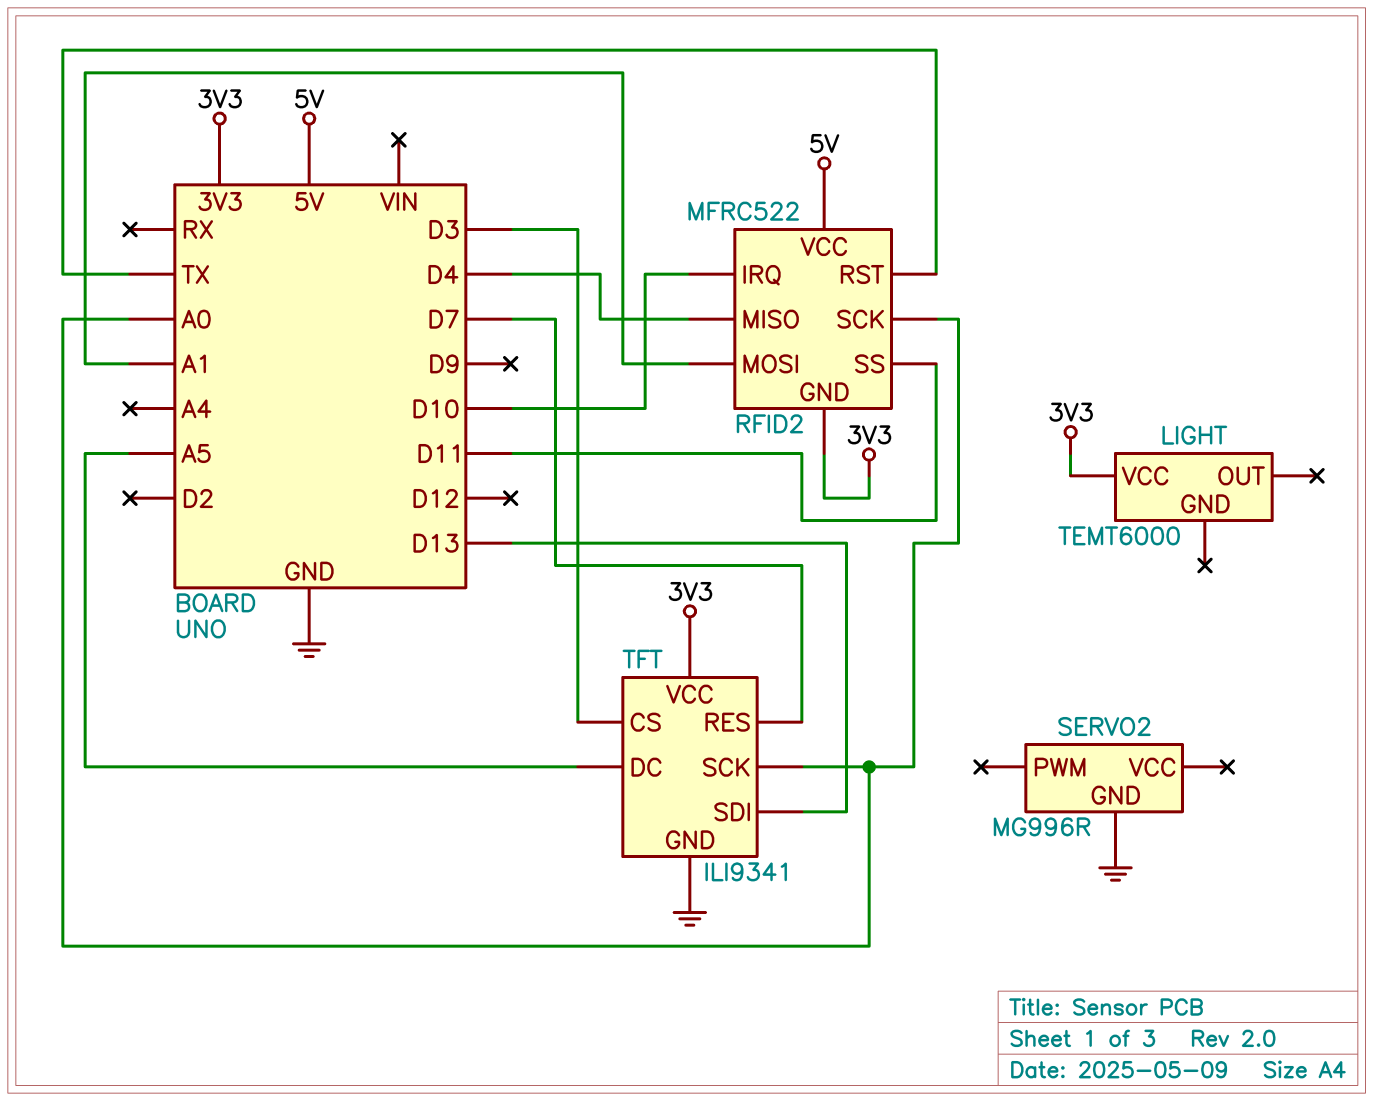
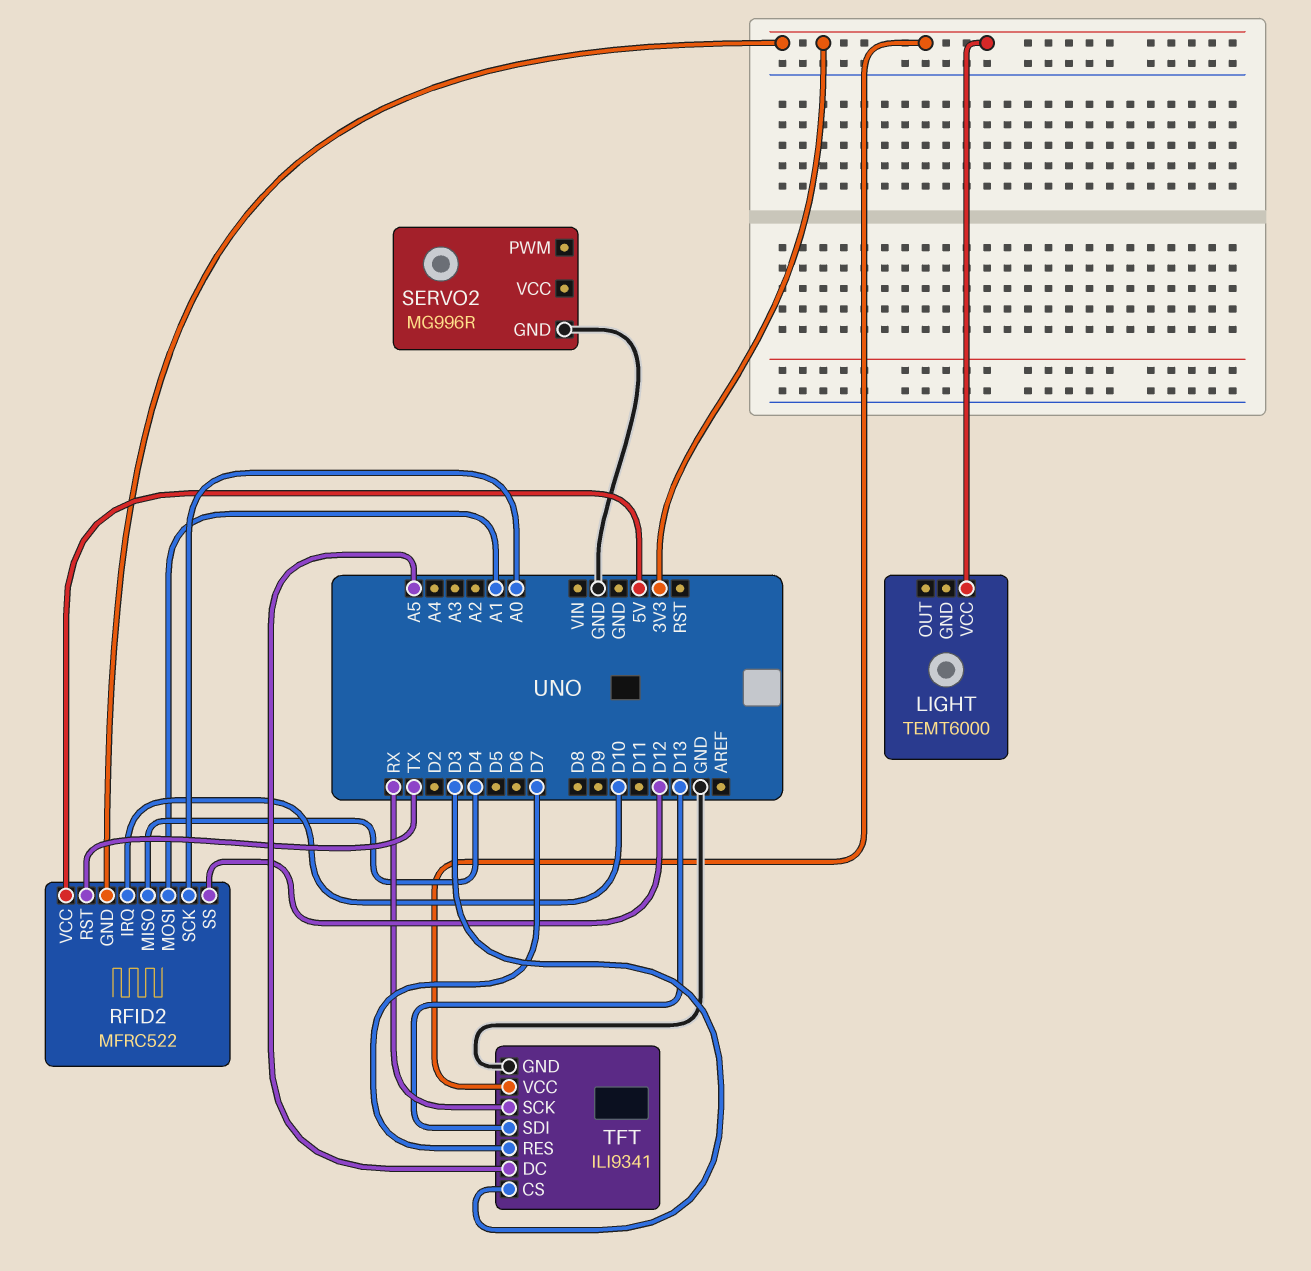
RFID2 pin SS: D11 -> D12
TFT pin SCK: A0 -> RX

